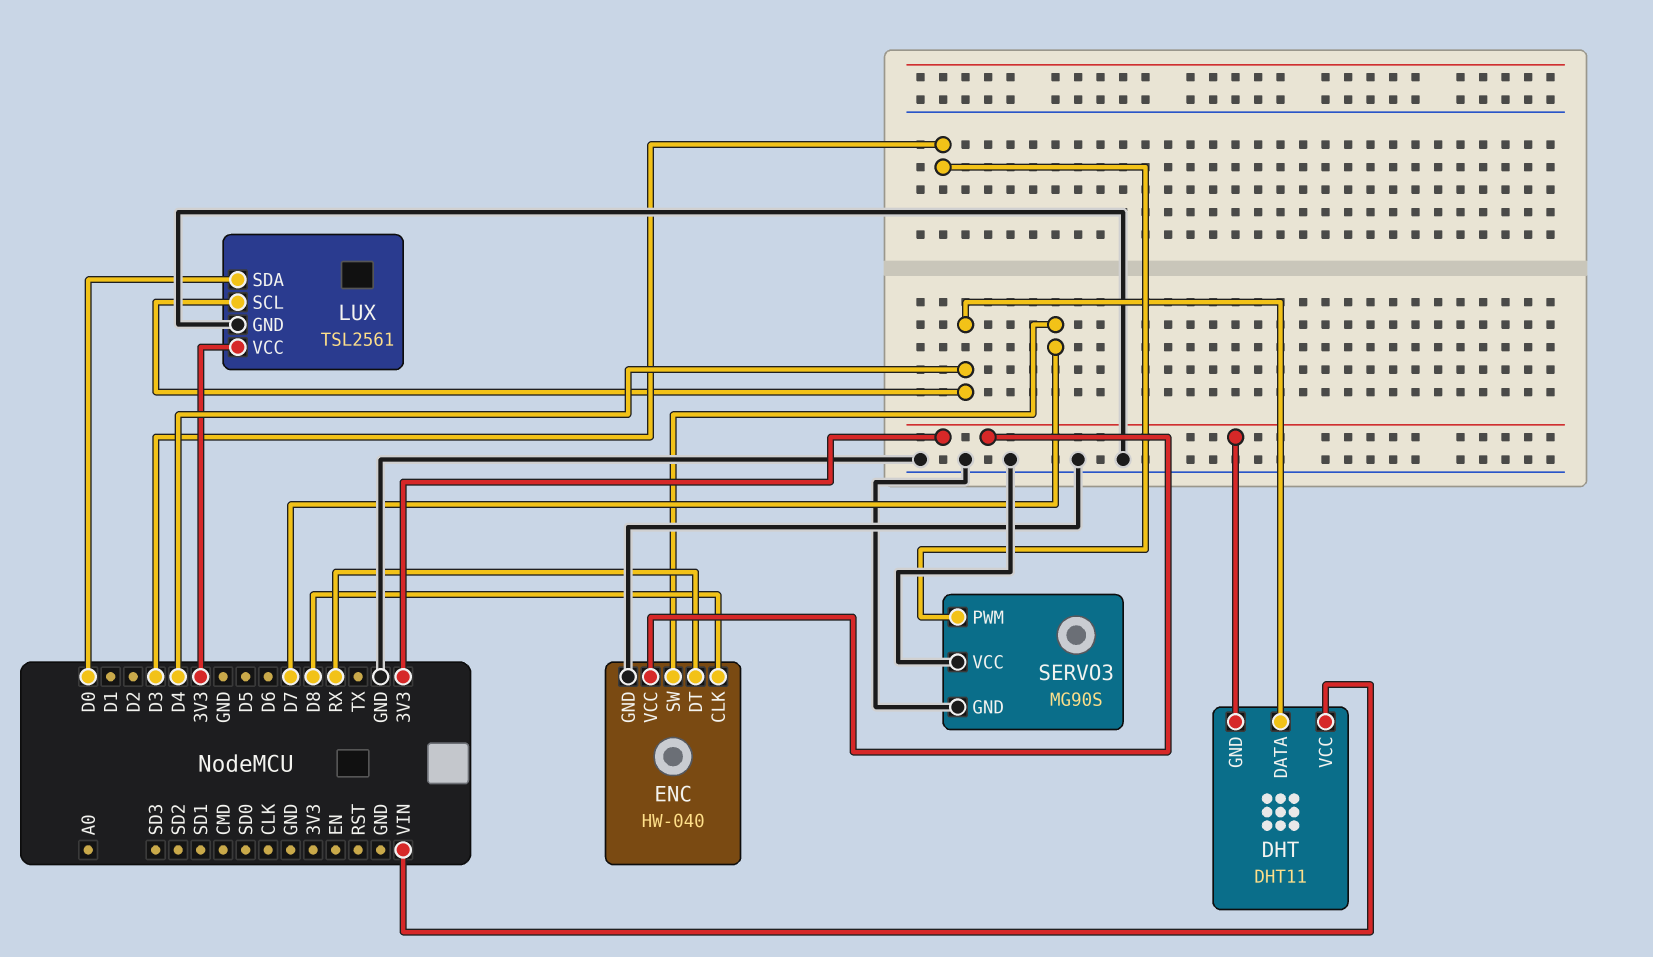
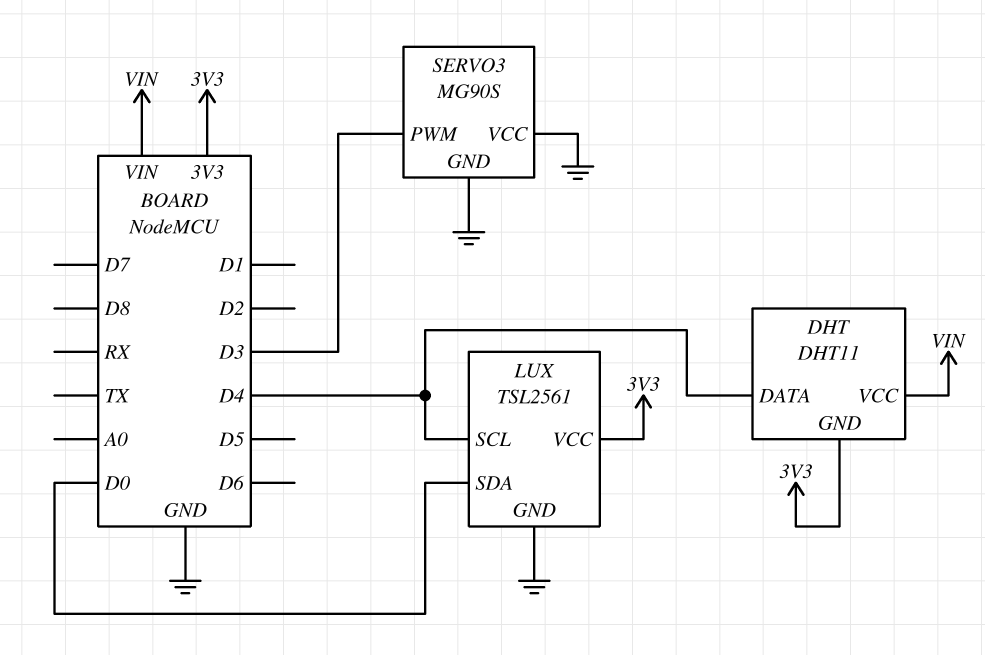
ENC: HW-040 -> none
ENC pin CLK: D8 -> none
ENC pin DT: RX -> none
ENC pin GND: GND -> none
ENC pin SW: D7 -> none
ENC pin VCC: 3V3 -> none

